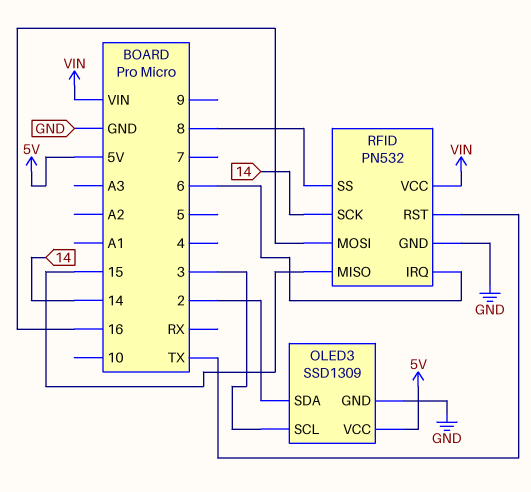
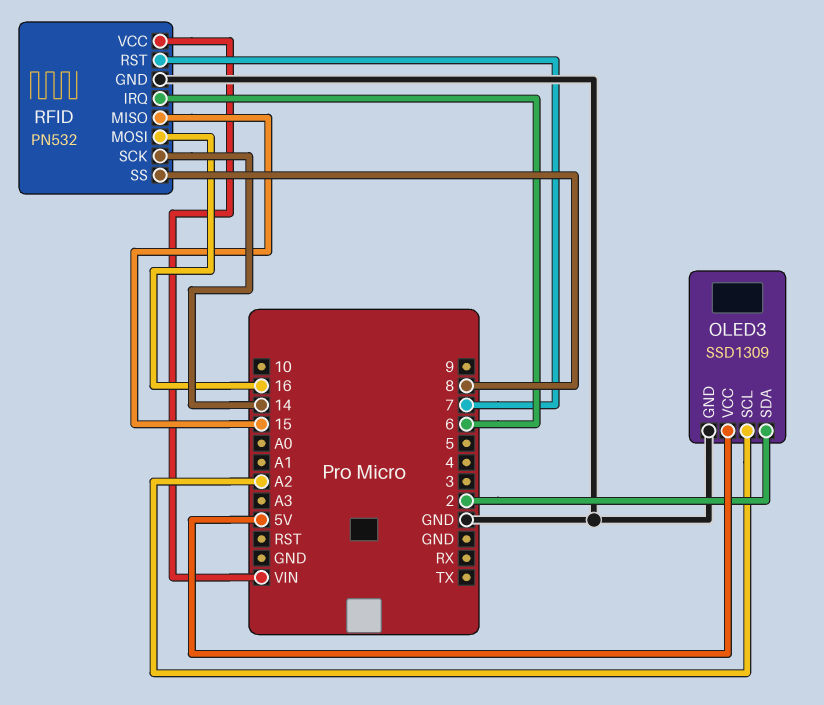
OLED3 pin SCL: 3 -> A2
RFID pin RST: TX -> 7

